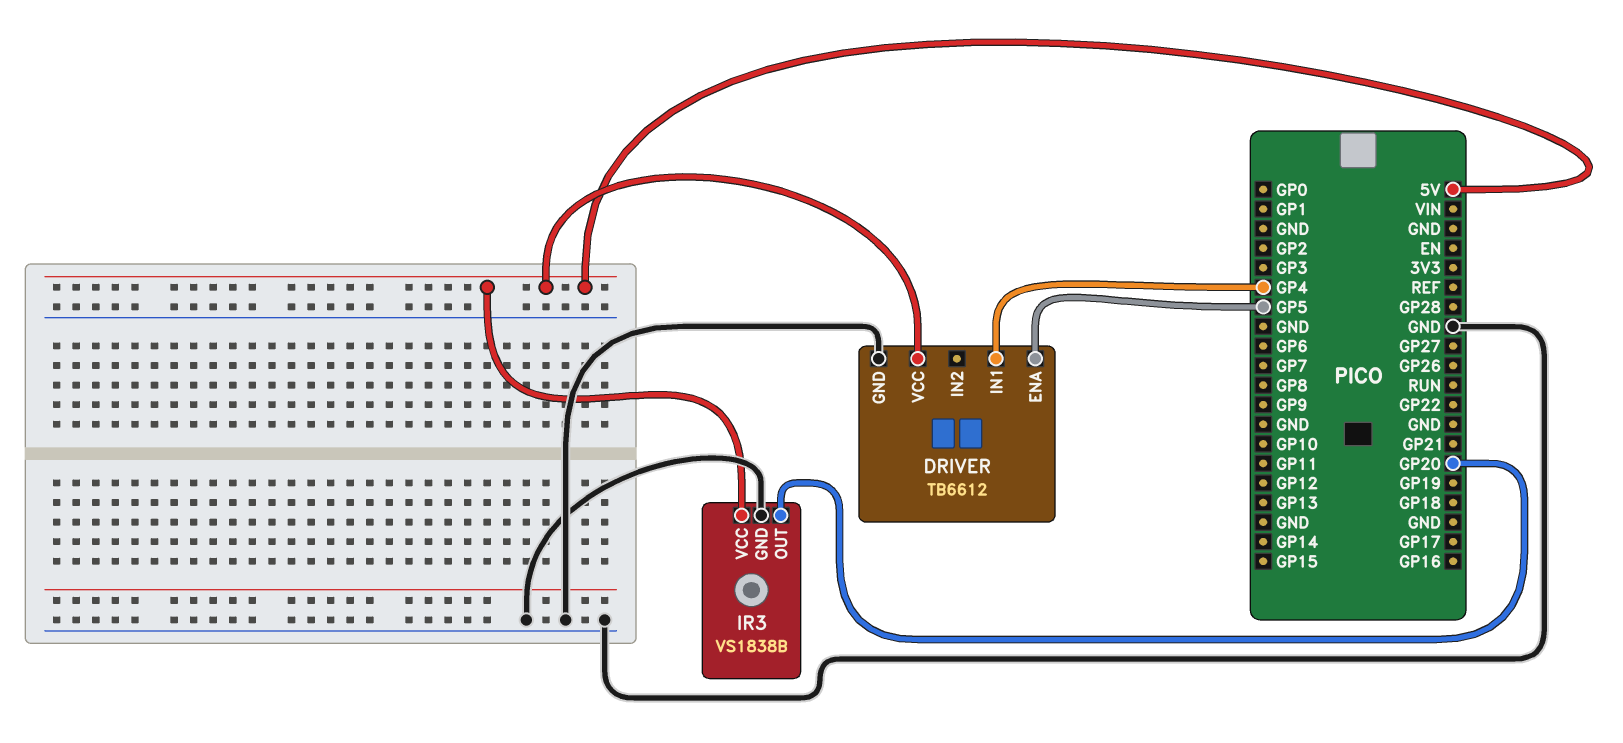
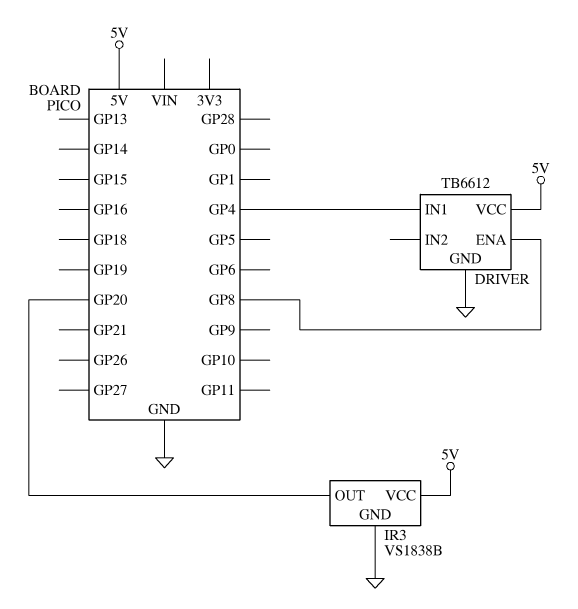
DRIVER pin ENA: GP5 -> GP8

